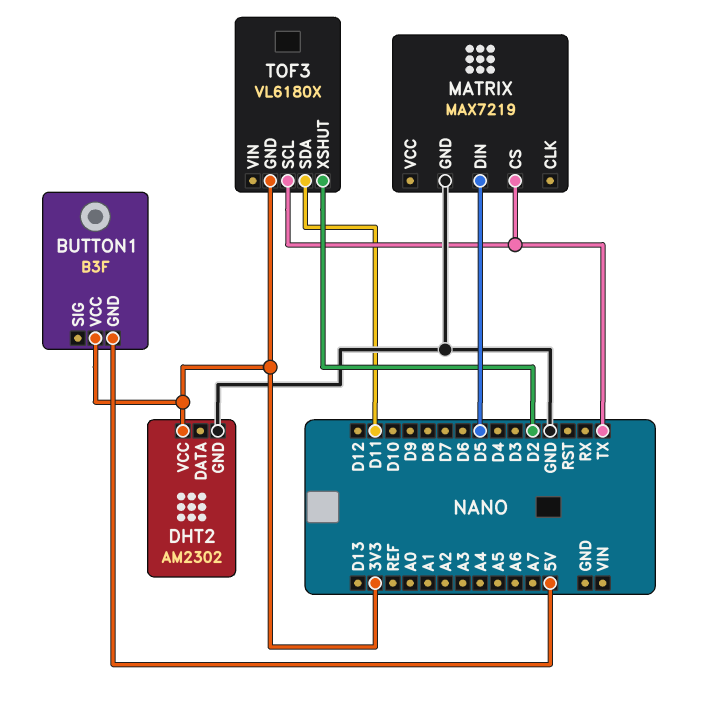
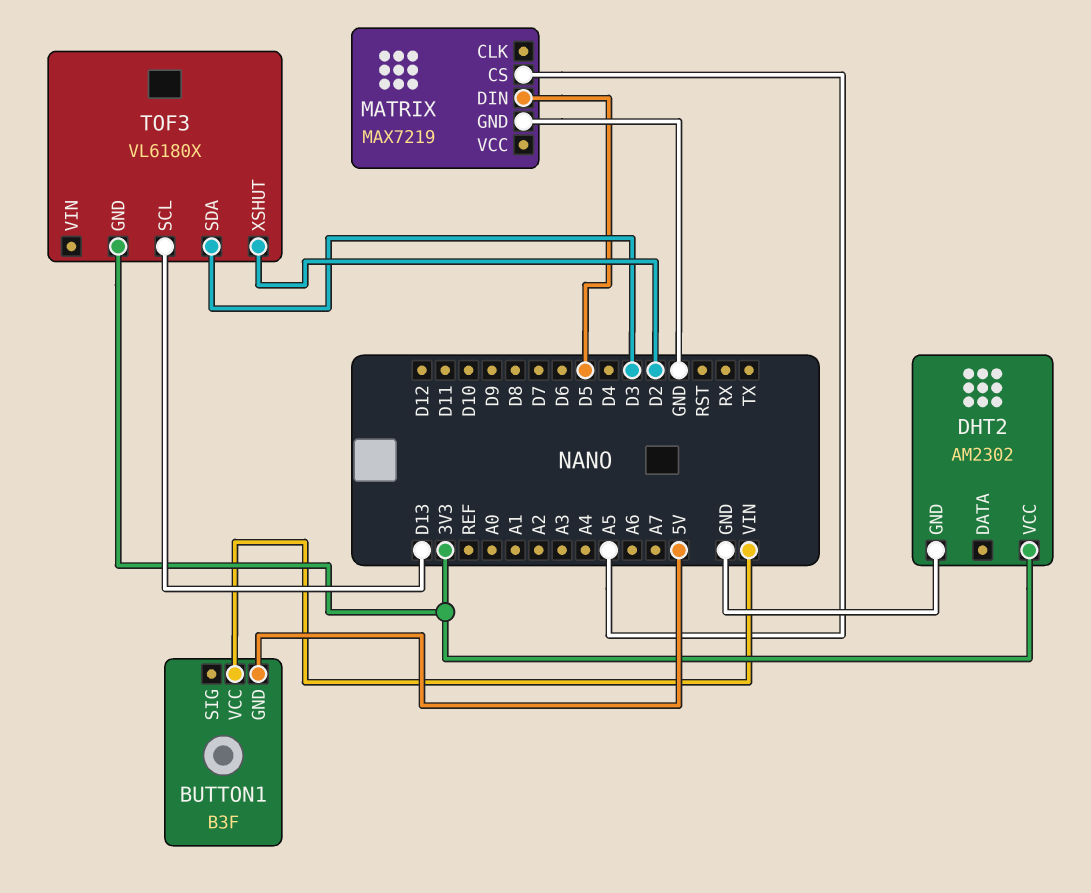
BUTTON1 pin VCC: 3V3 -> VIN
MATRIX pin CS: TX -> A5
TOF3 pin SCL: TX -> D13
TOF3 pin SDA: D11 -> D3

